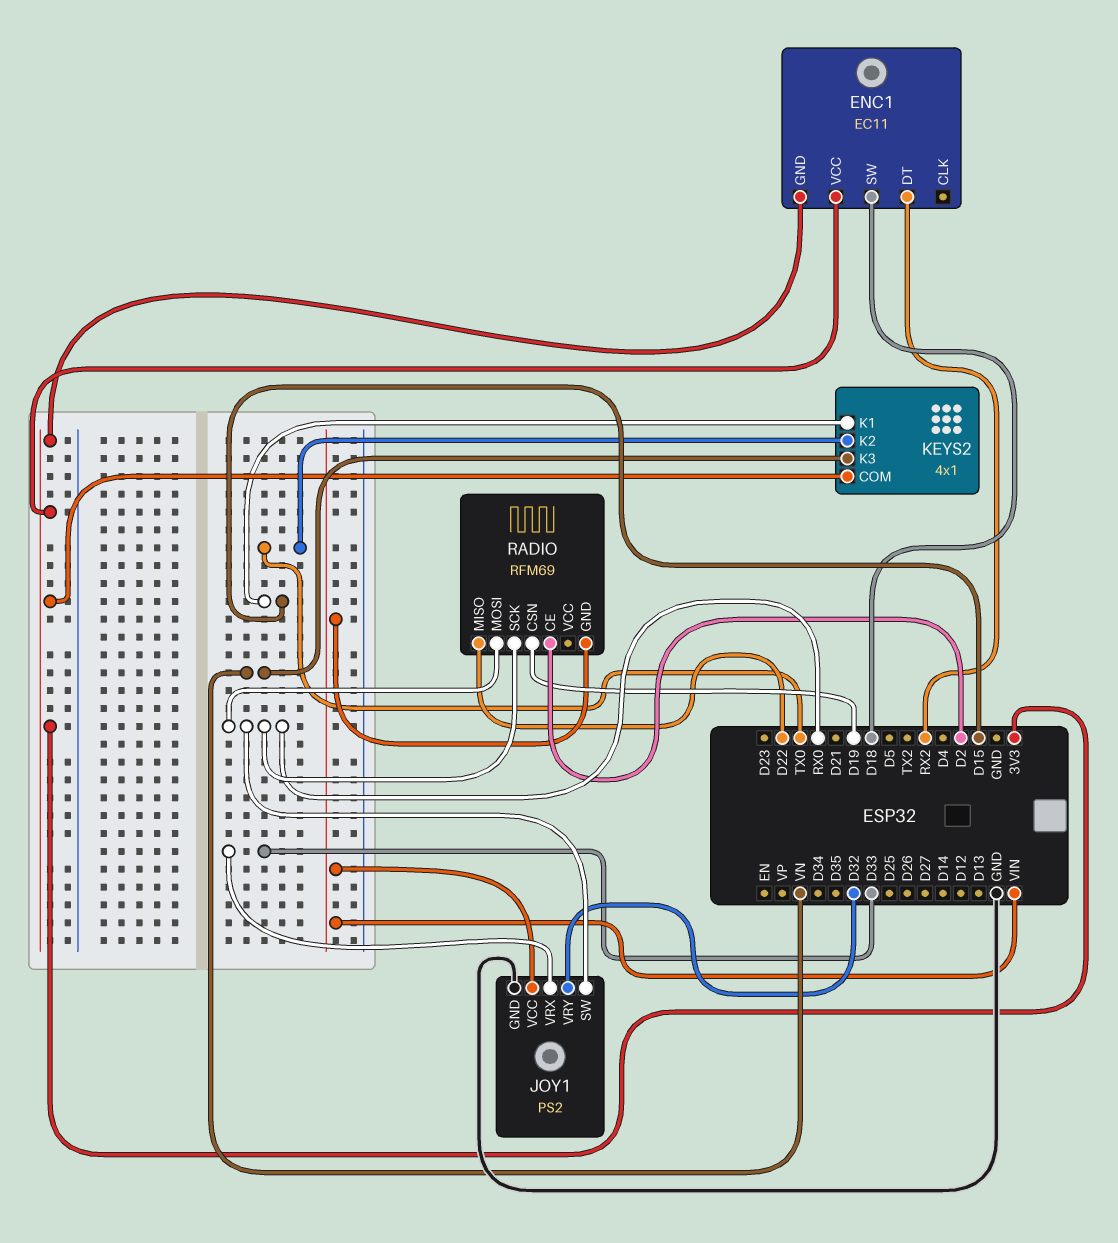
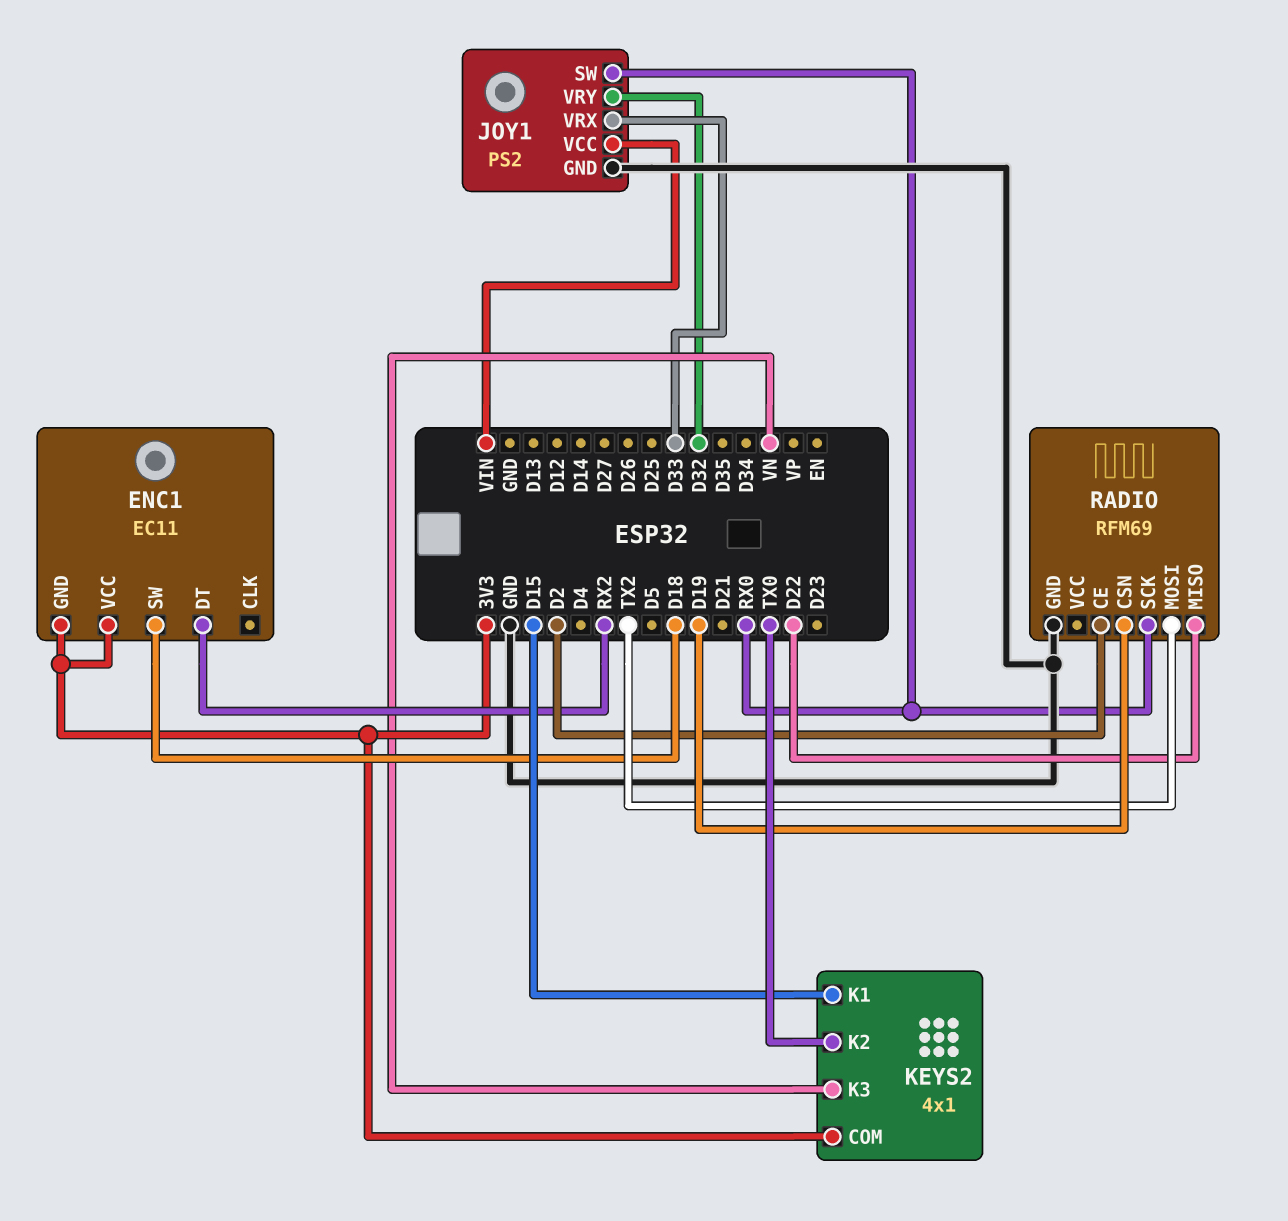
RADIO pin GND: VIN -> GND
RADIO pin MOSI: RX0 -> TX2

